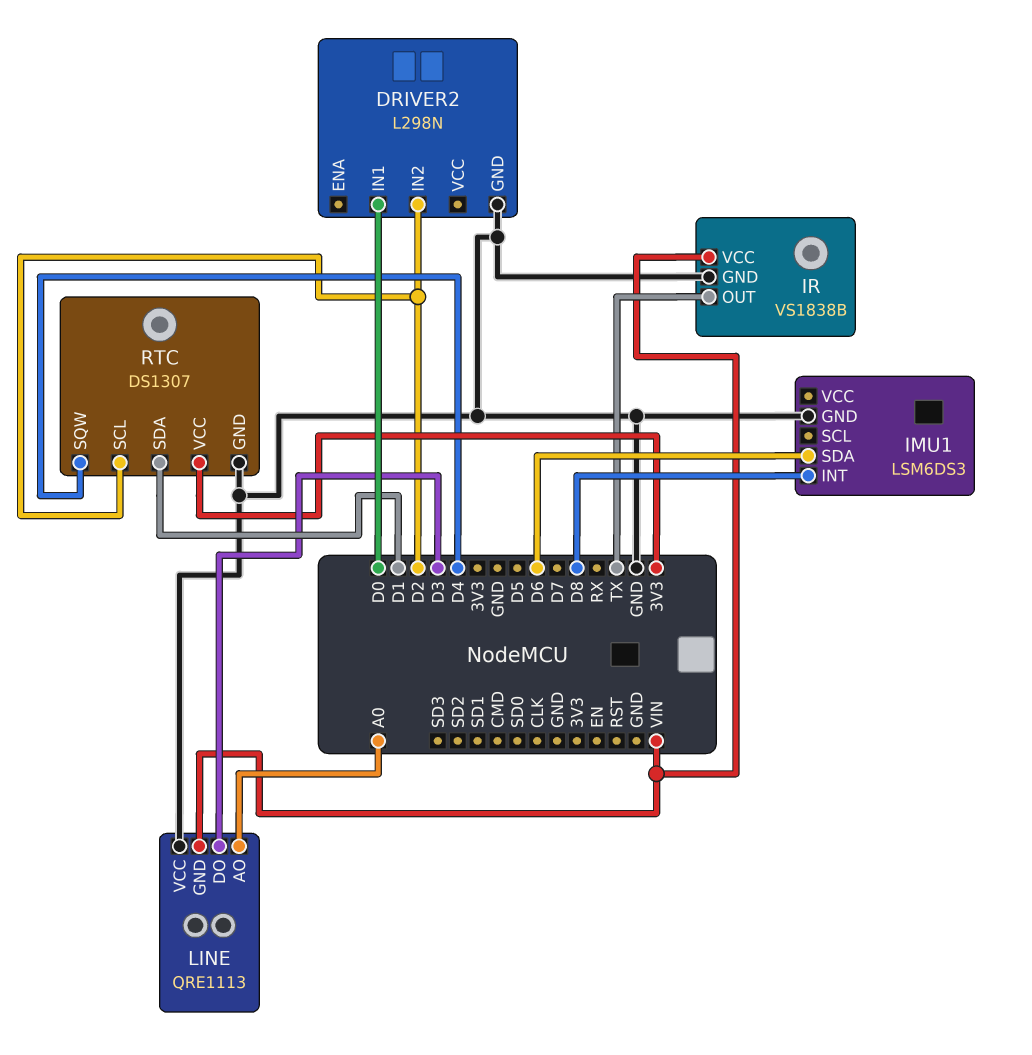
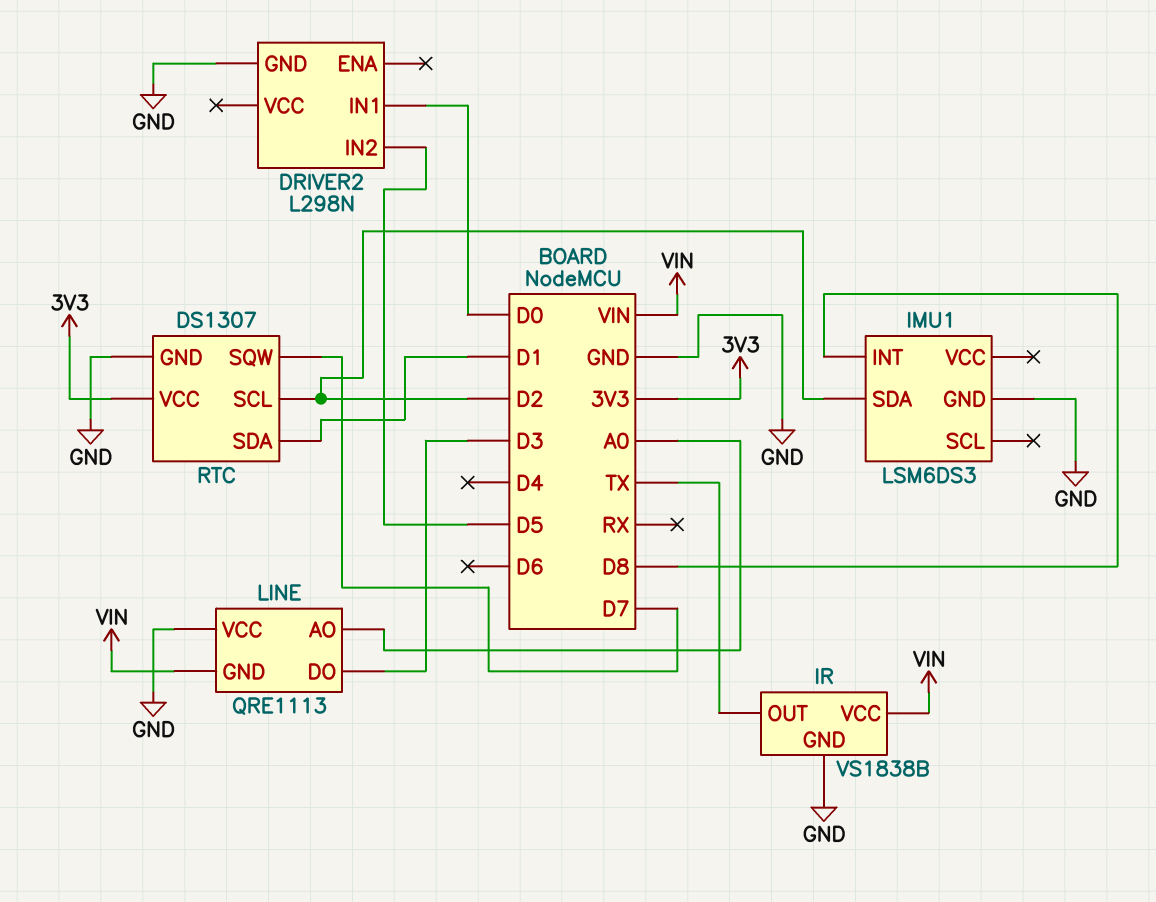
DRIVER2 pin IN2: D2 -> D5
IMU1 pin SDA: D6 -> D2
RTC pin SQW: D4 -> D7

